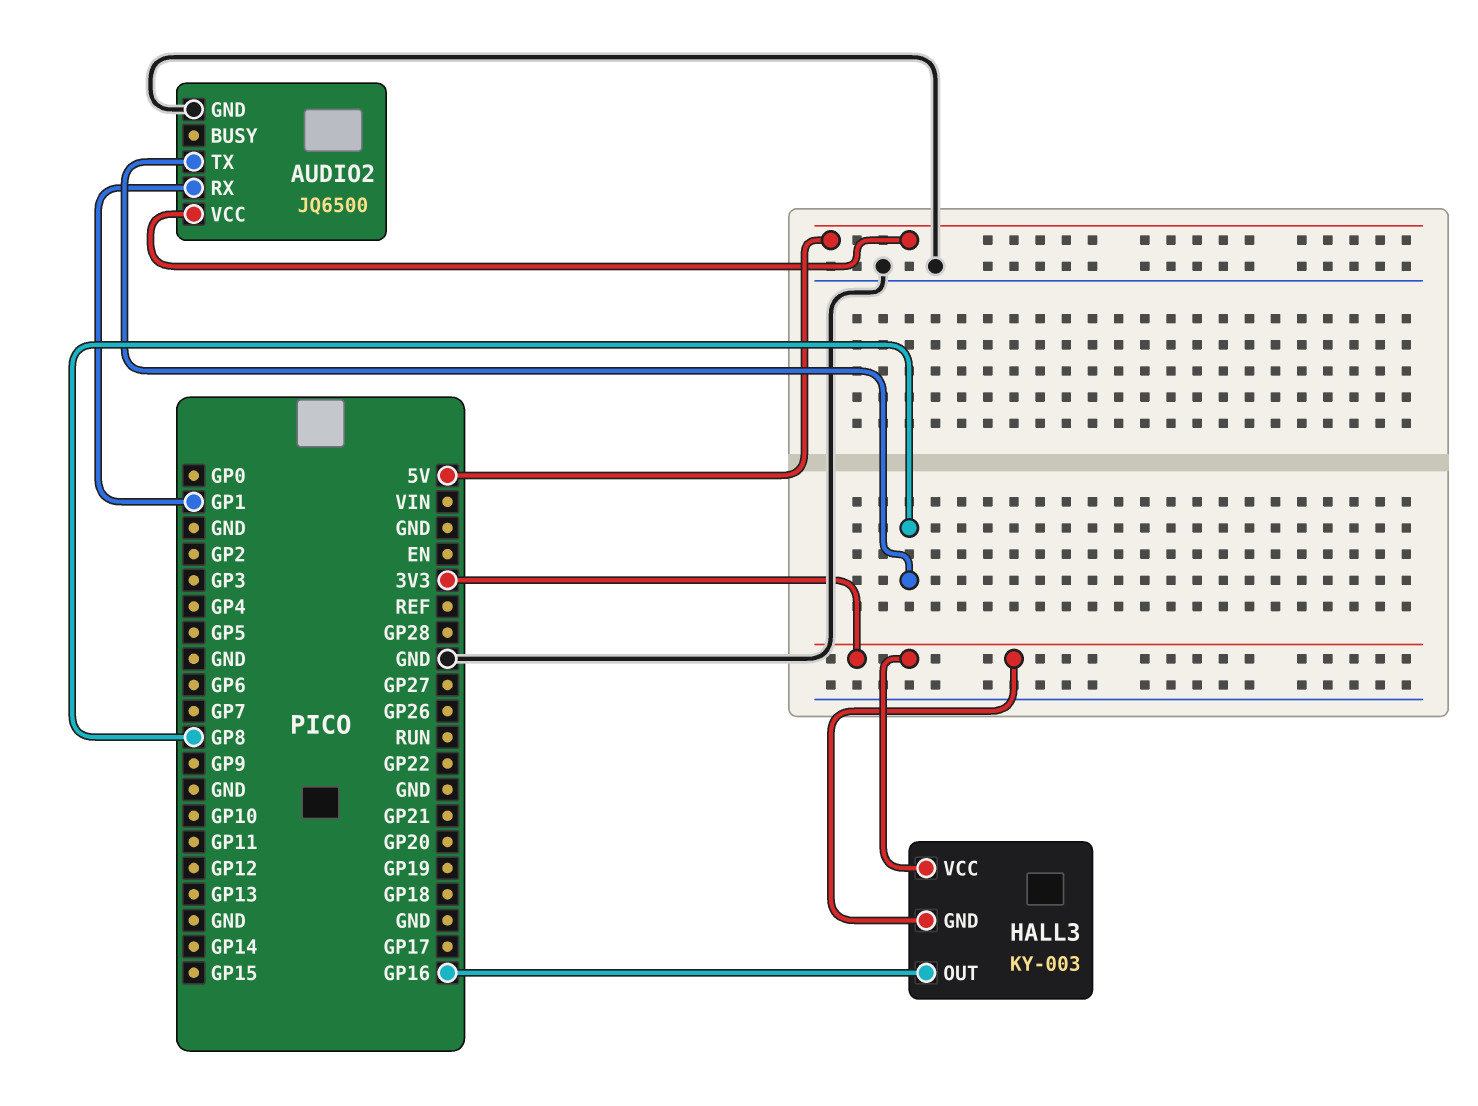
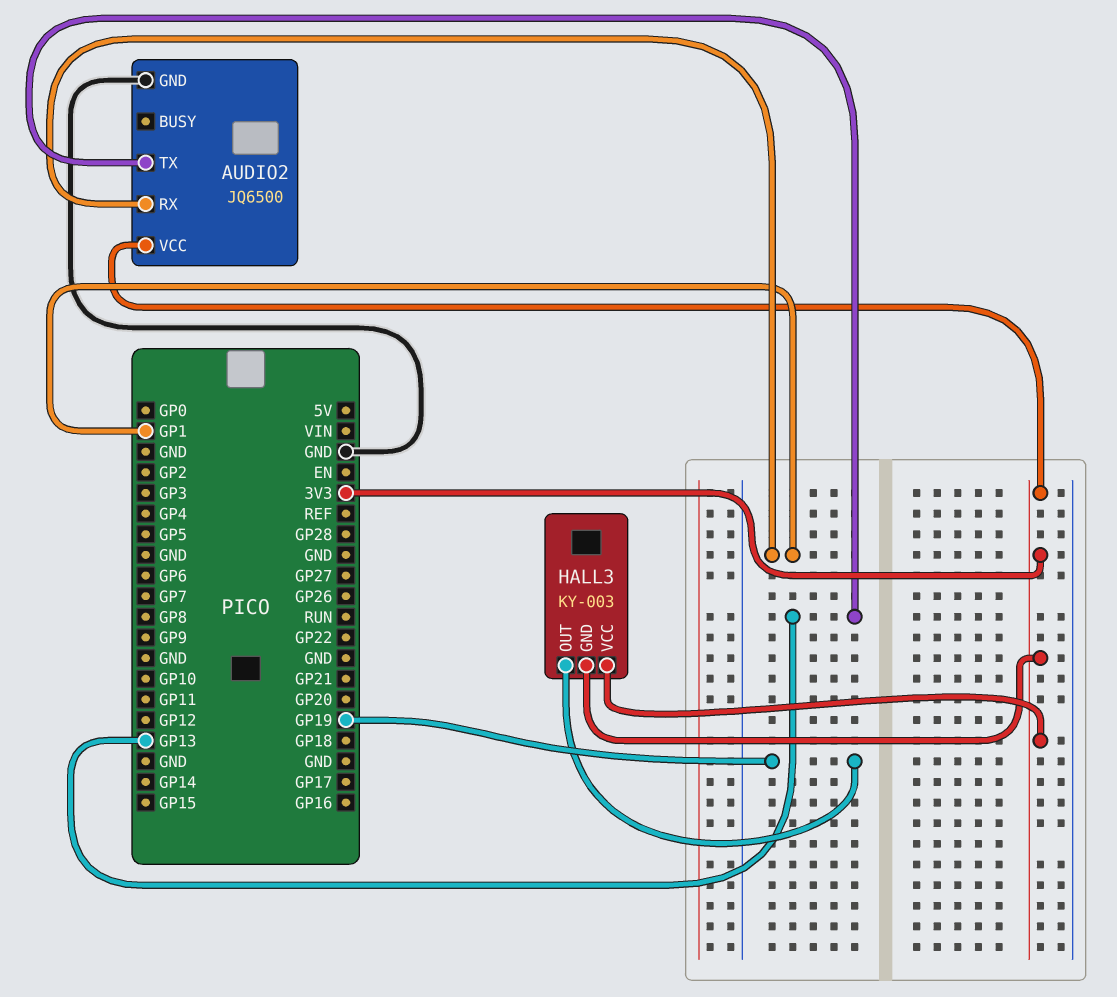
AUDIO2 pin TX: GP8 -> GP13
AUDIO2 pin VCC: 5V -> 3V3
HALL3 pin OUT: GP16 -> GP19

